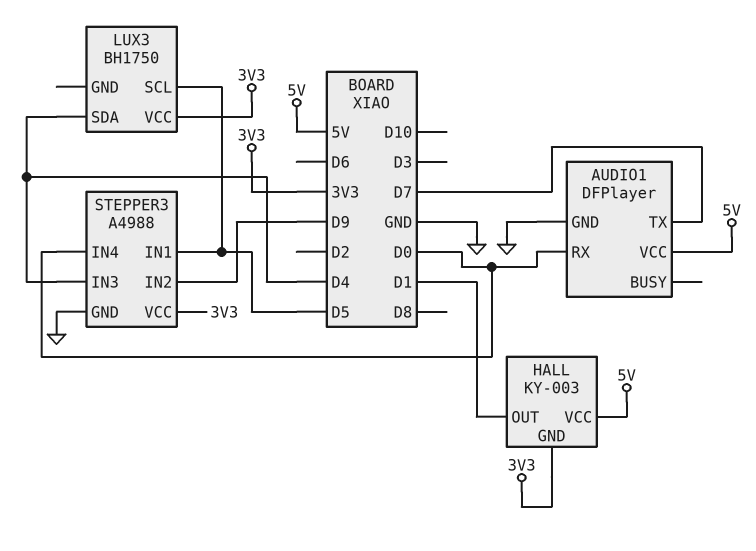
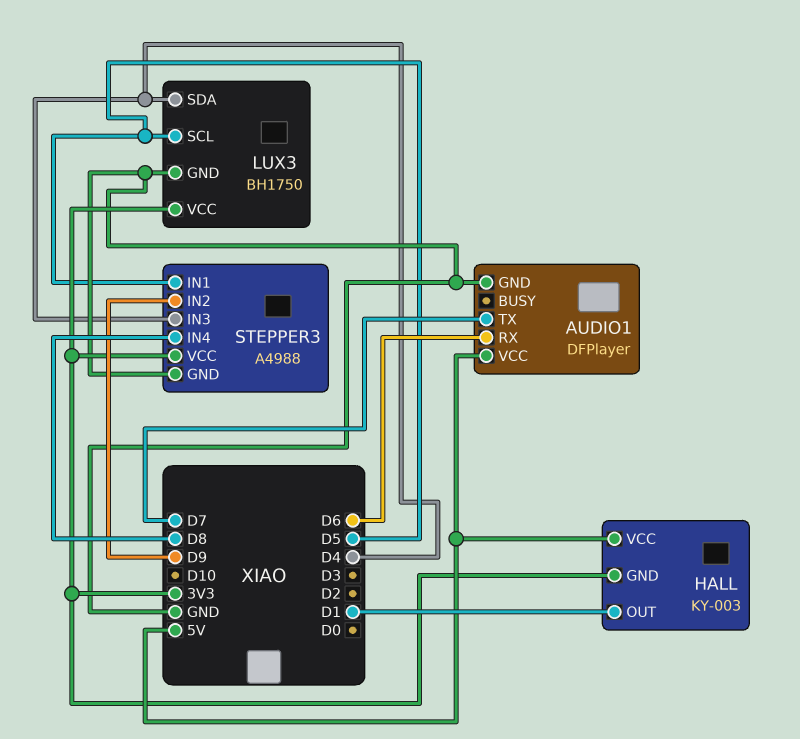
AUDIO1 pin RX: D0 -> D6
LUX3 pin GND: none -> GND
STEPPER3 pin IN4: D0 -> D8

